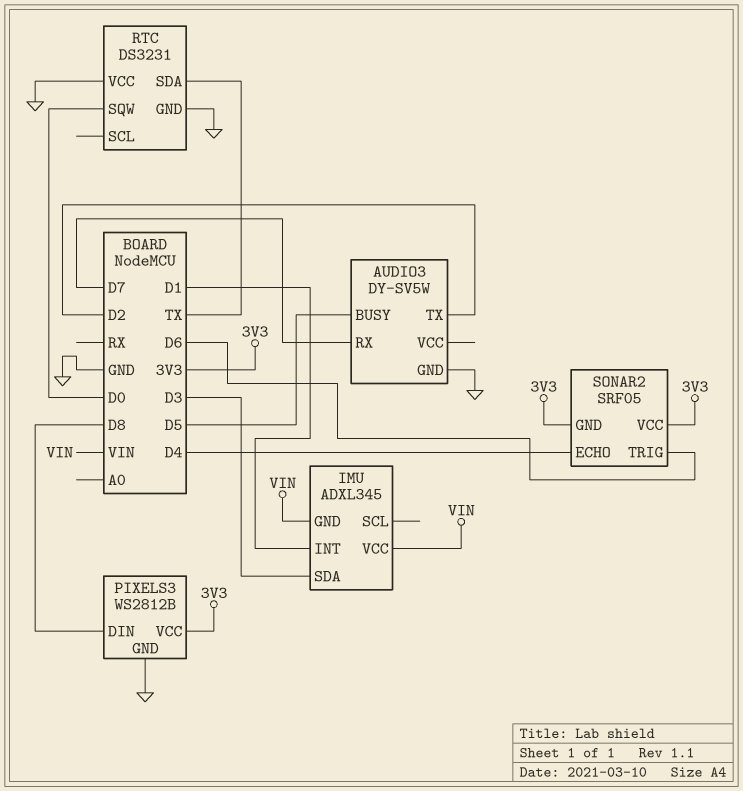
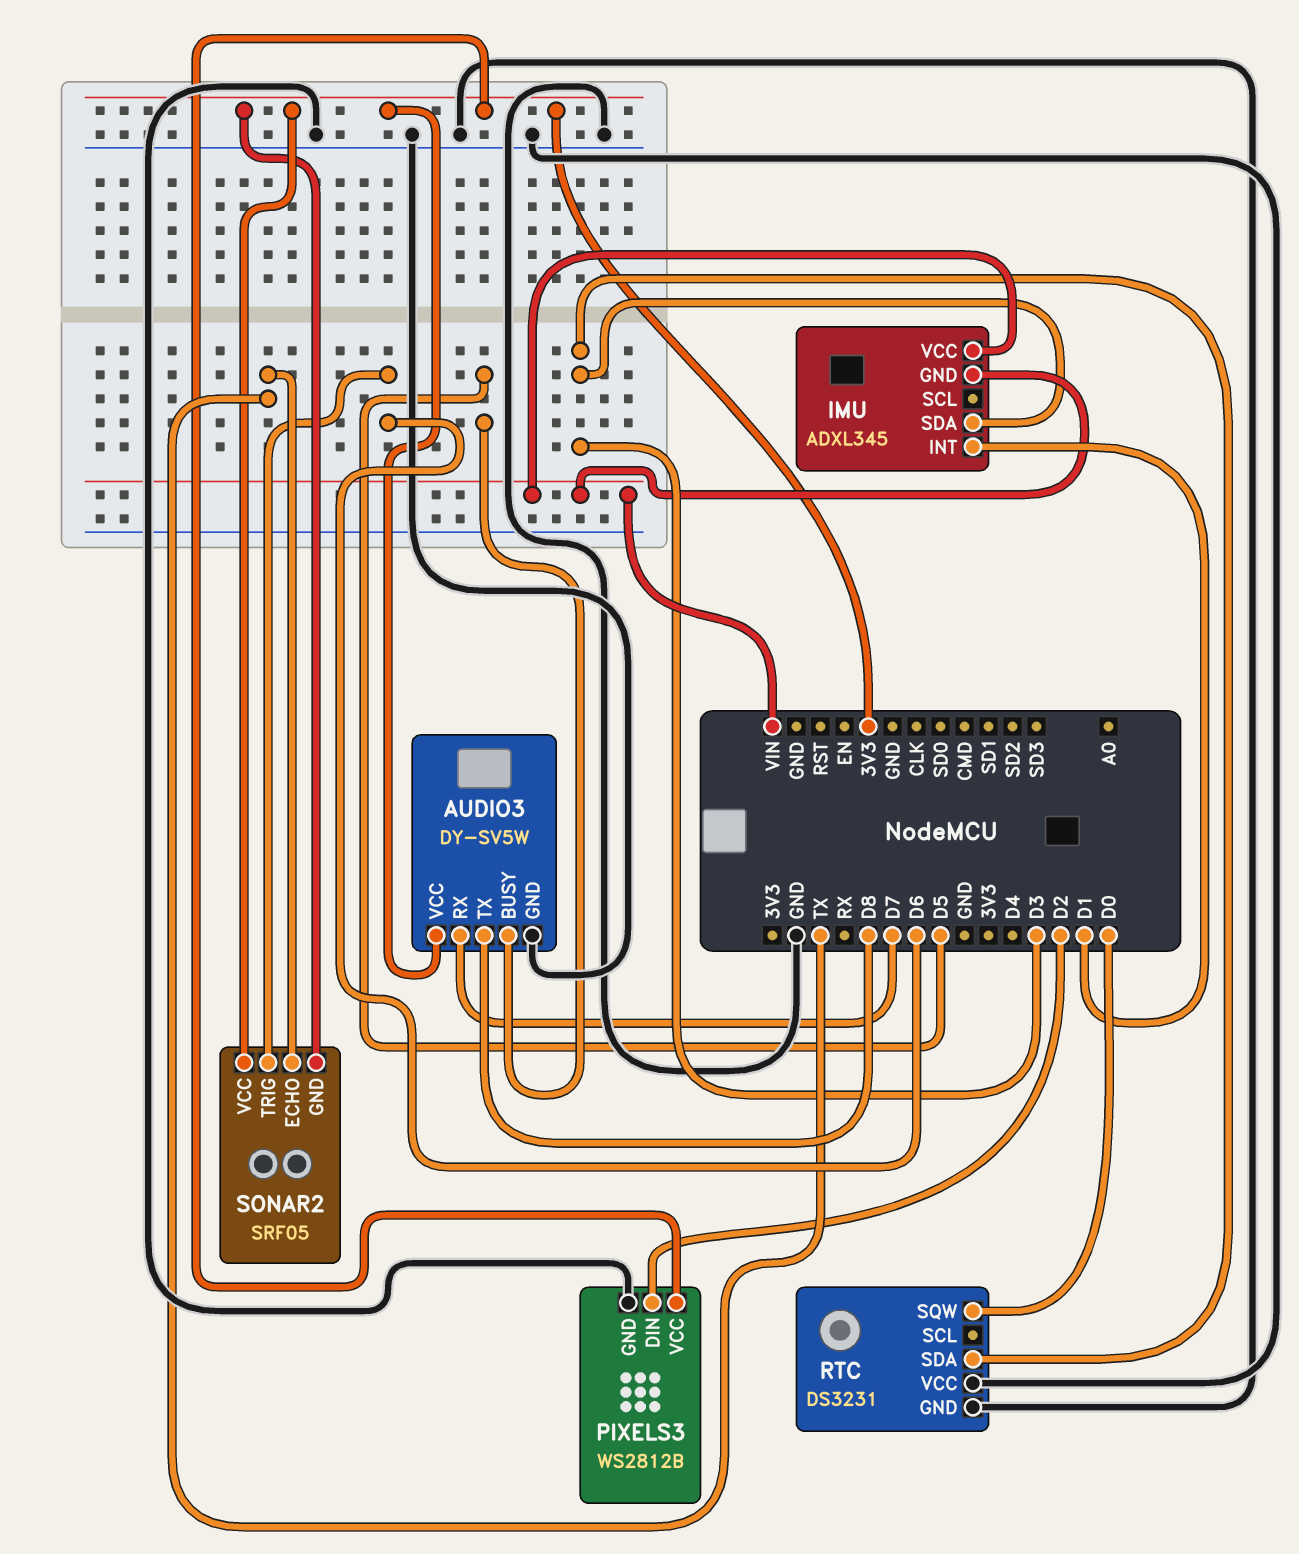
AUDIO3 pin TX: D2 -> D8
AUDIO3 pin VCC: none -> 3V3
PIXELS3 pin DIN: D8 -> D2
RTC pin SDA: TX -> D3
SONAR2 pin ECHO: D4 -> TX

